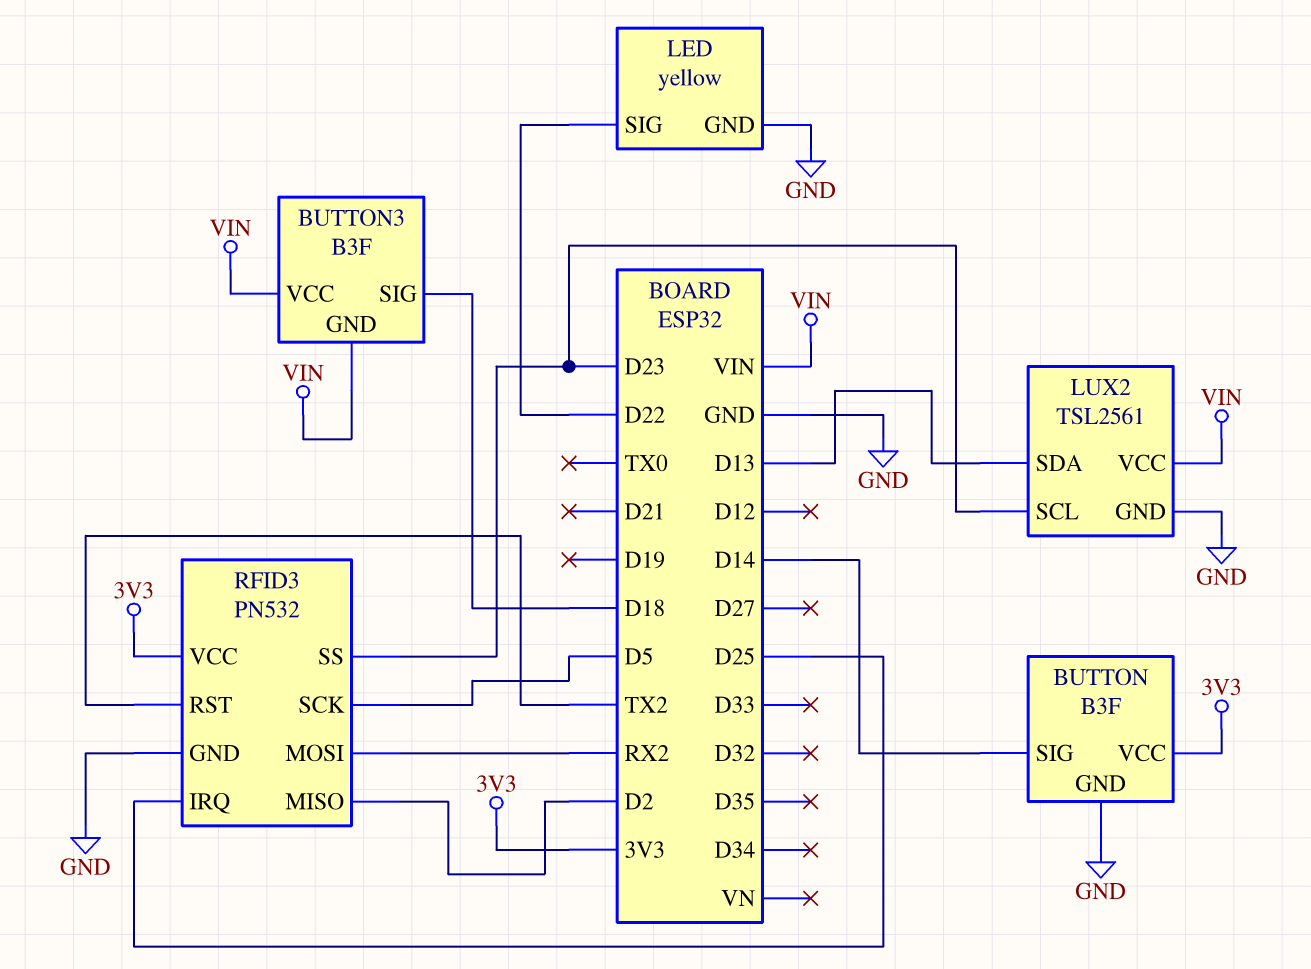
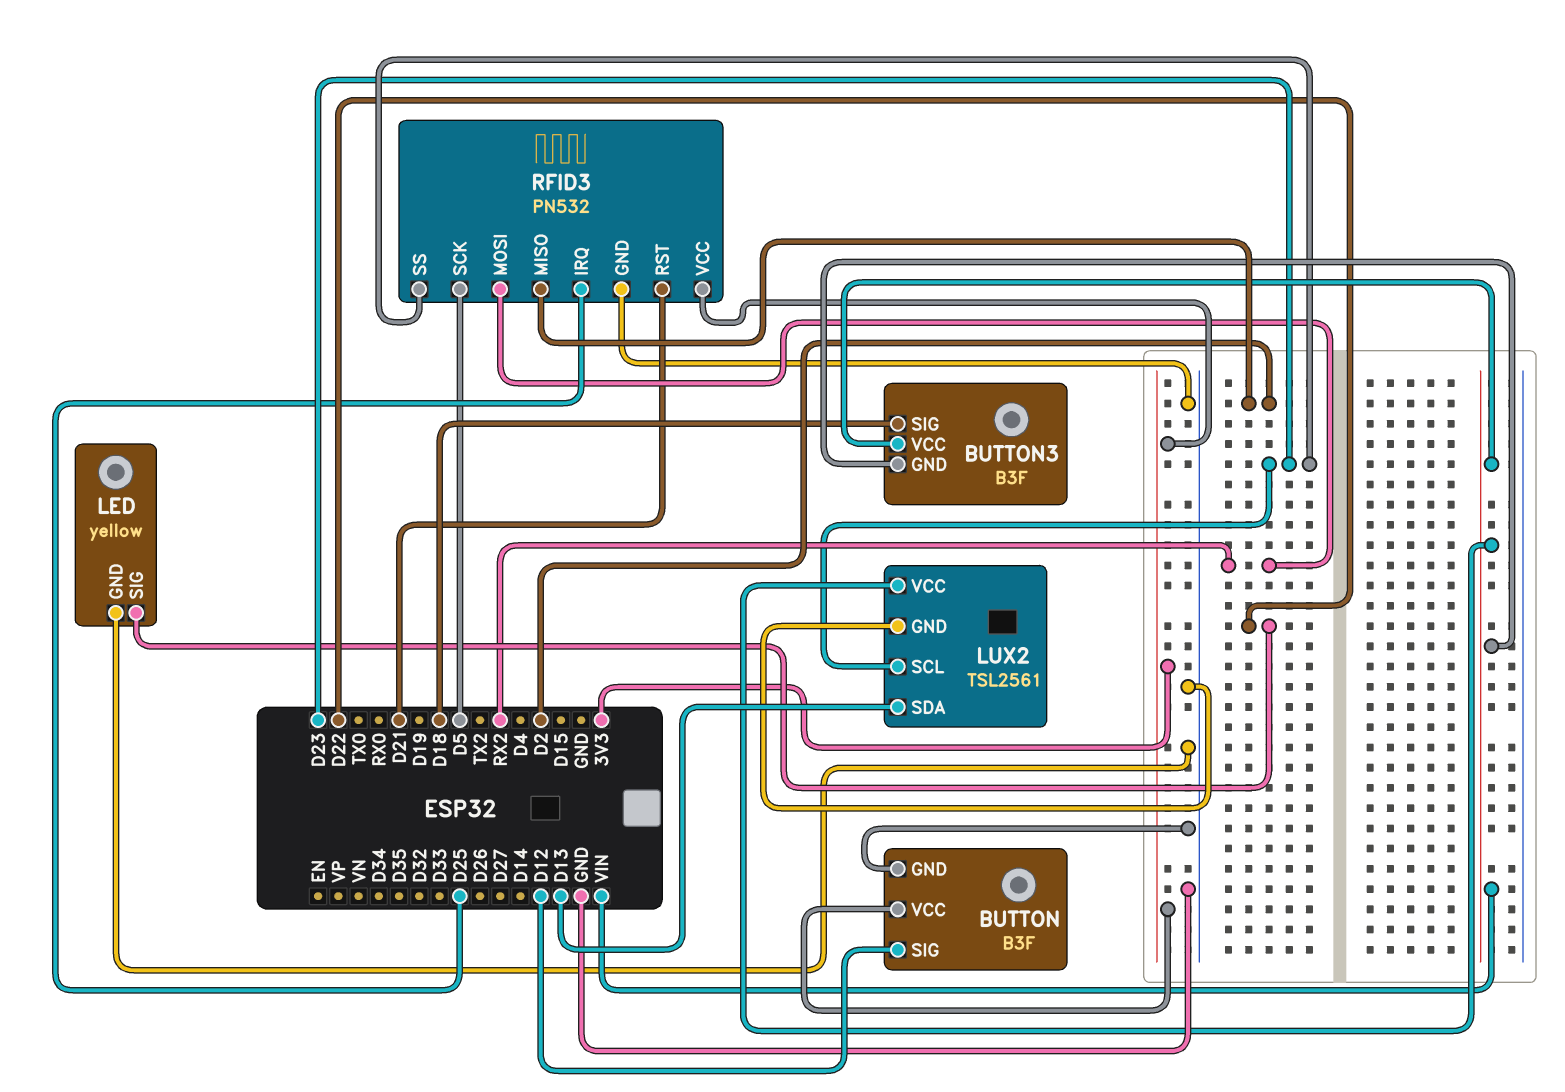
BUTTON pin SIG: D14 -> D12
RFID3 pin RST: TX2 -> D21

